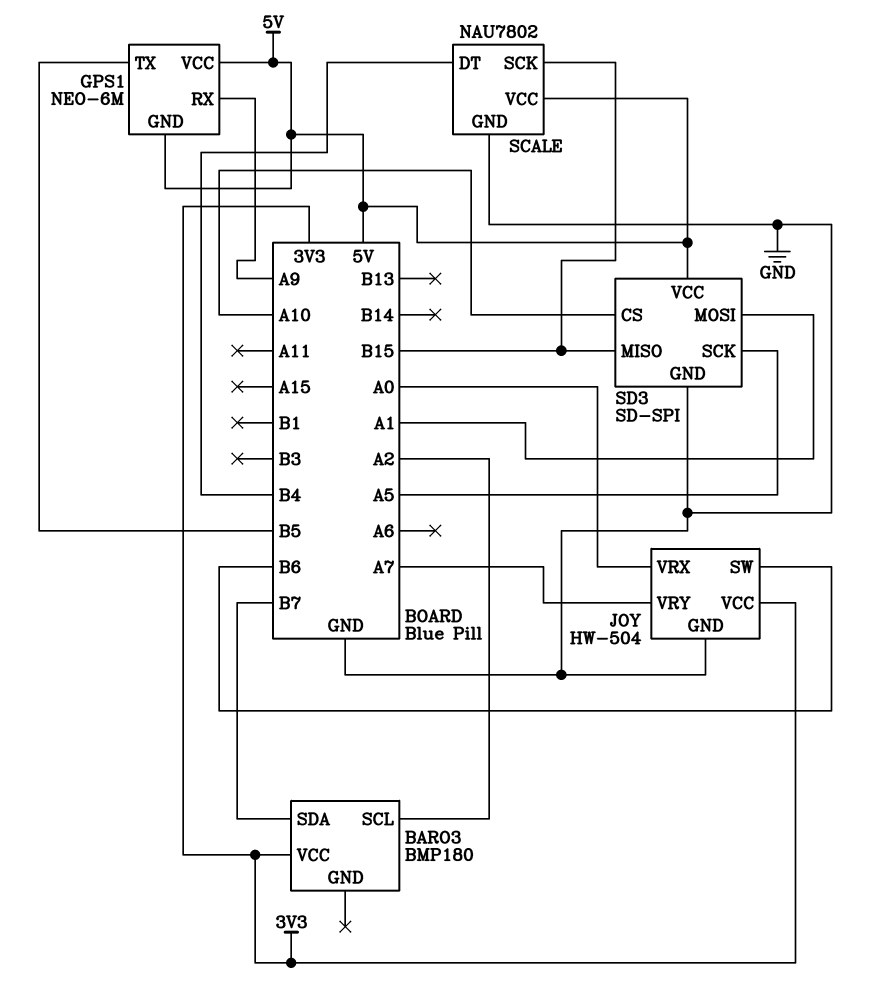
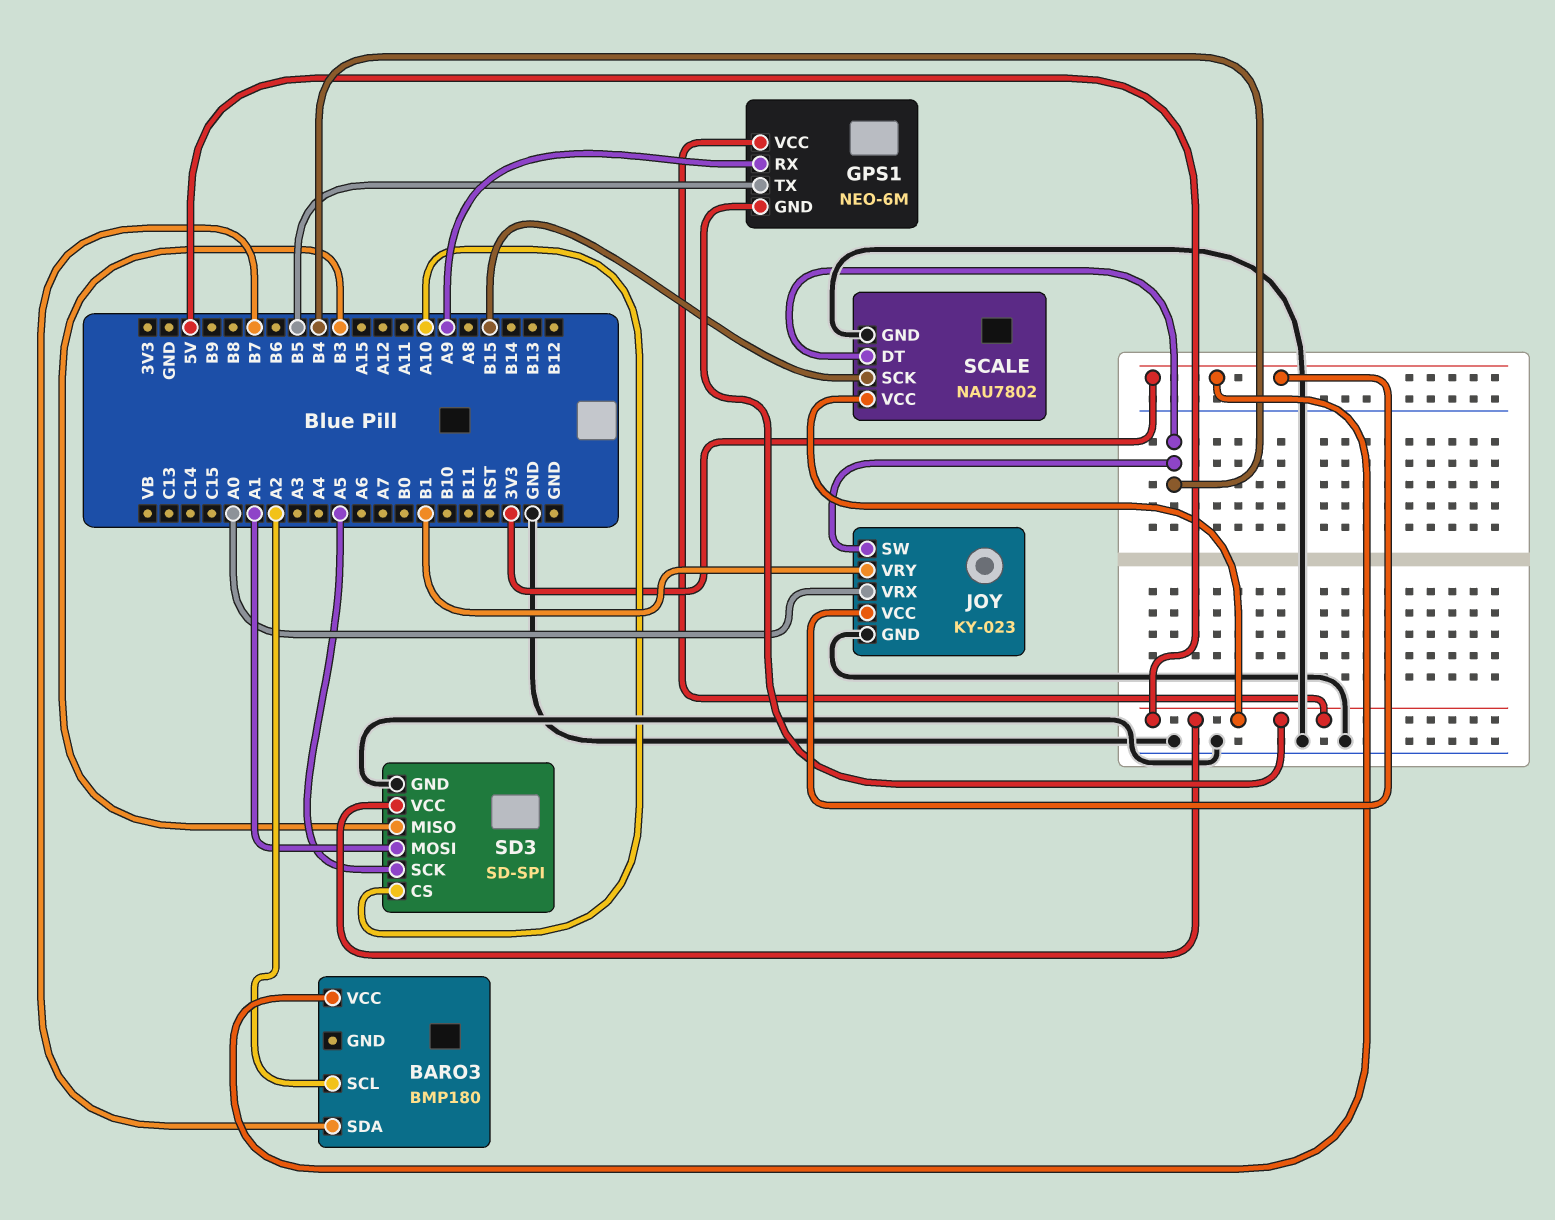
JOY: HW-504 -> KY-023
JOY pin SW: B6 -> B4
JOY pin VRY: A7 -> B1
SD3 pin MISO: B15 -> B3

